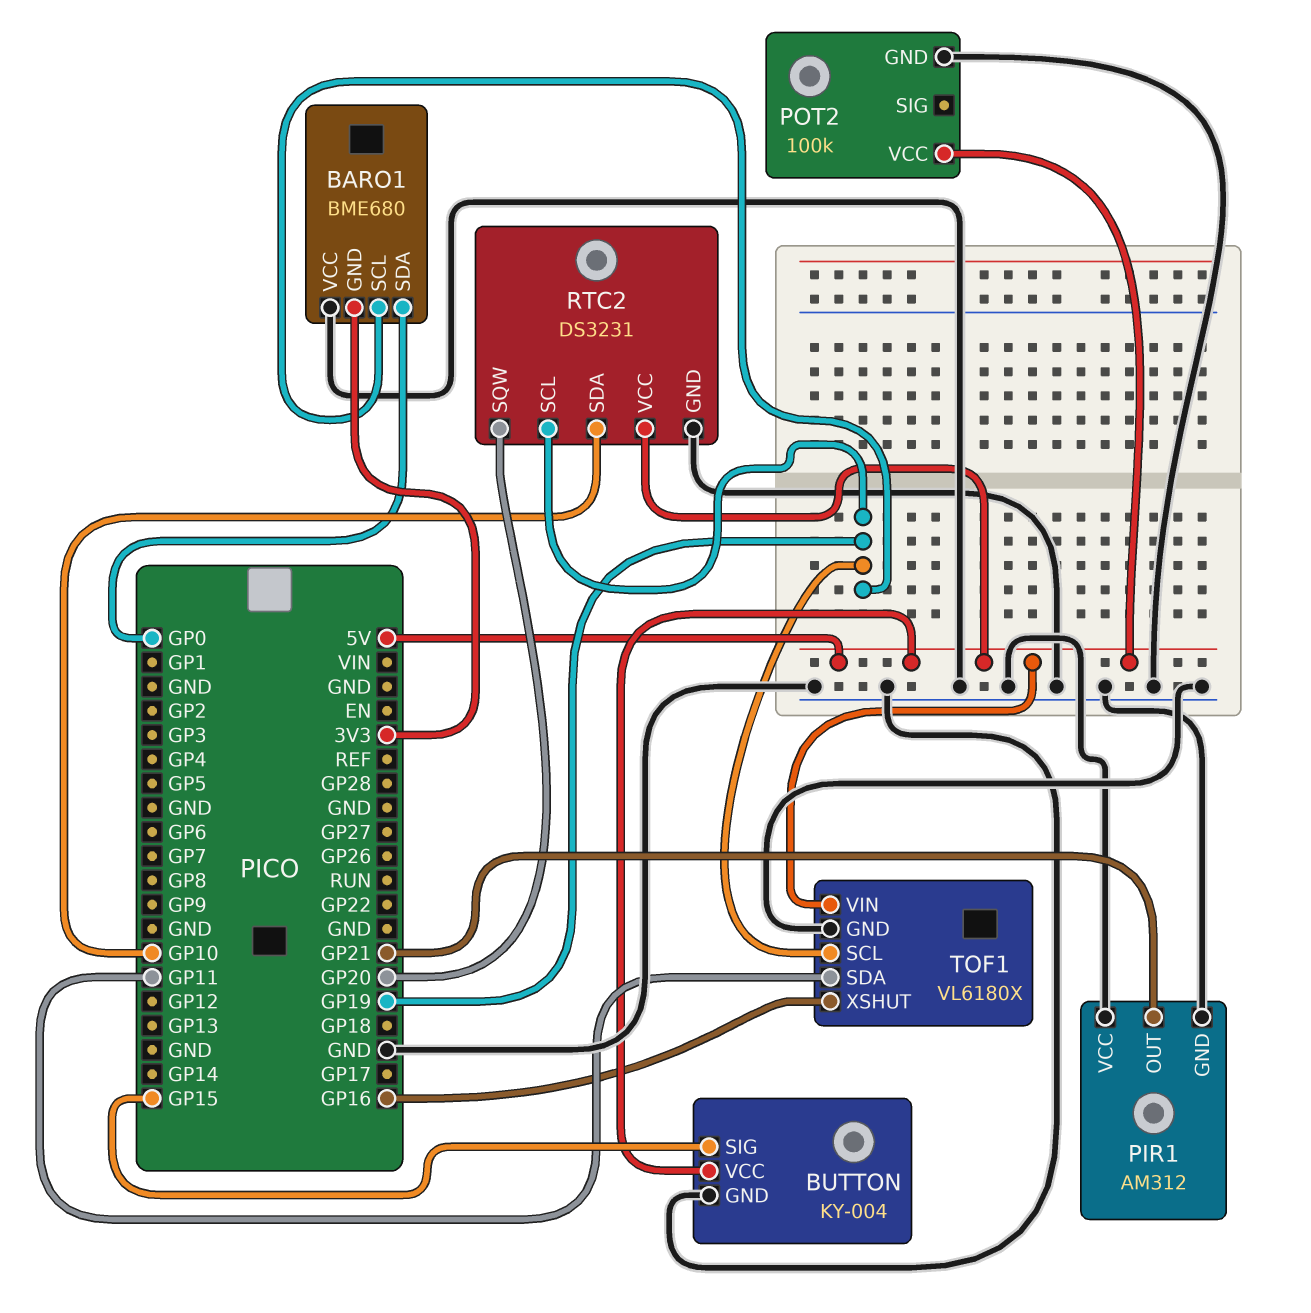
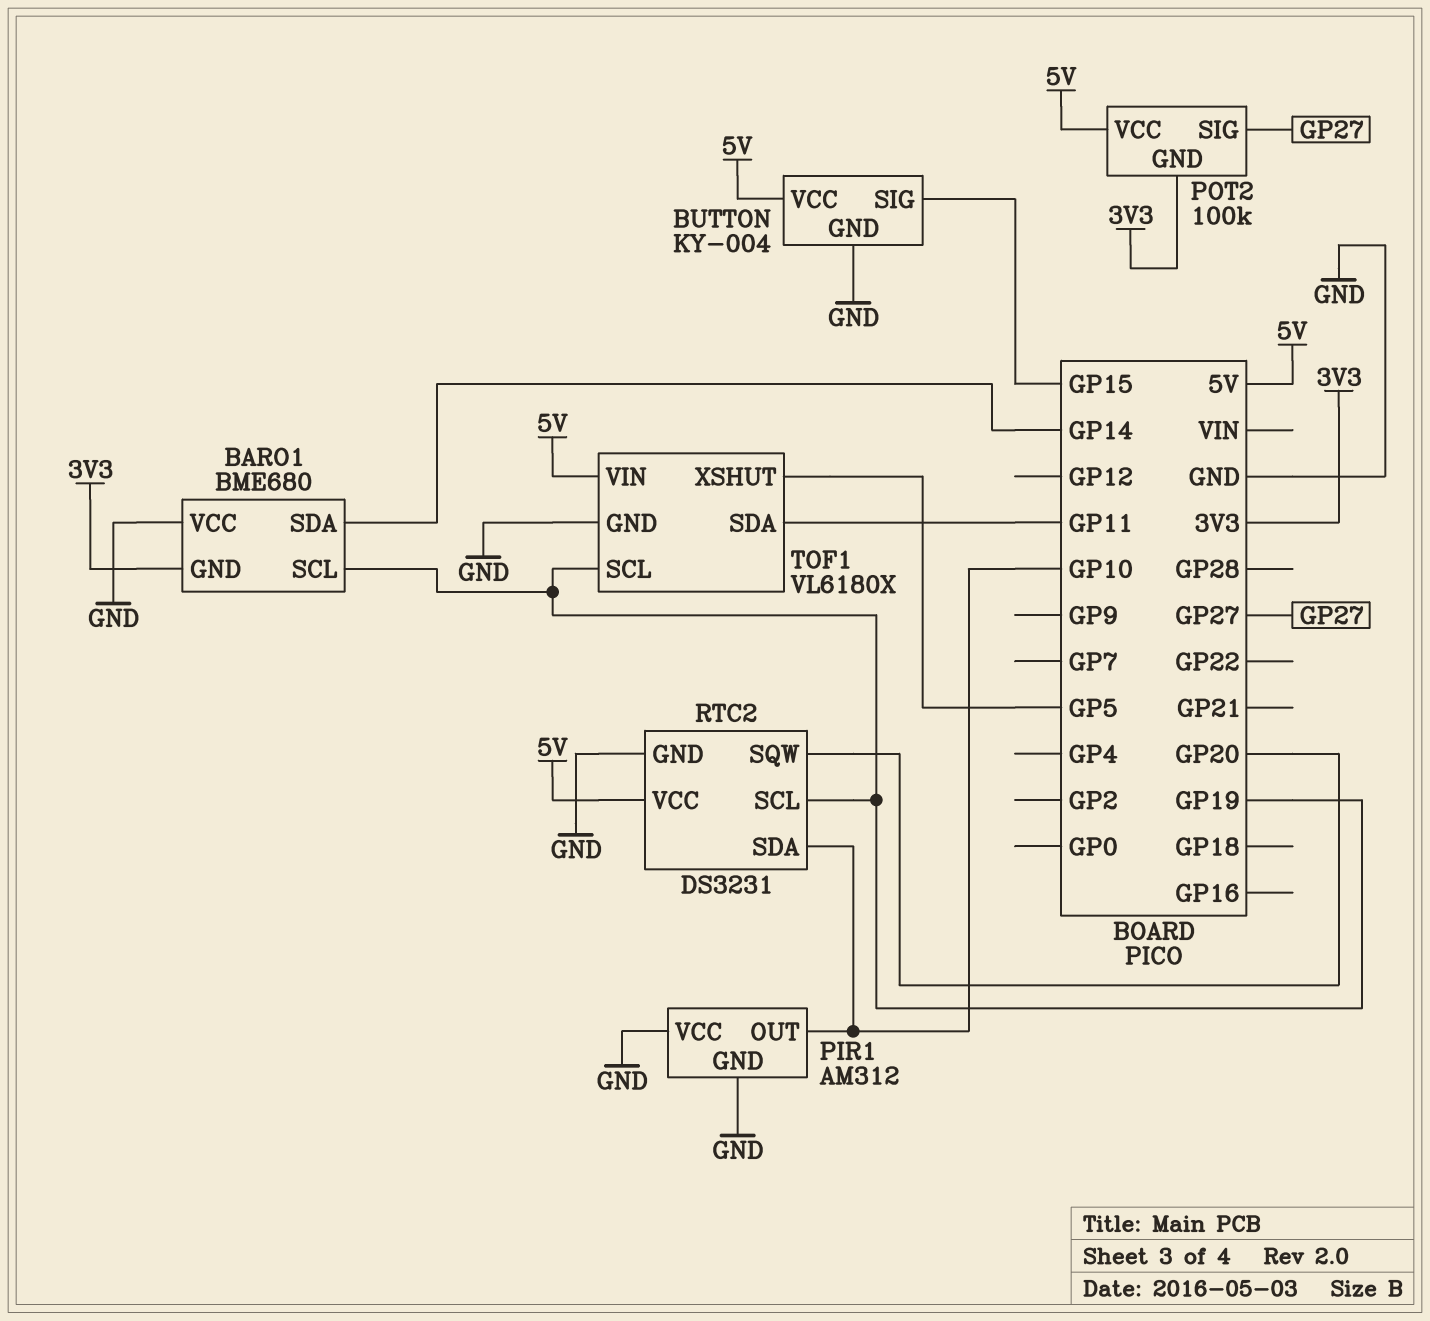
BARO1 pin SDA: GP0 -> GP14
PIR1 pin OUT: GP21 -> GP10
POT2 pin GND: GND -> 3V3
POT2 pin SIG: none -> GP27
TOF1 pin XSHUT: GP16 -> GP5

